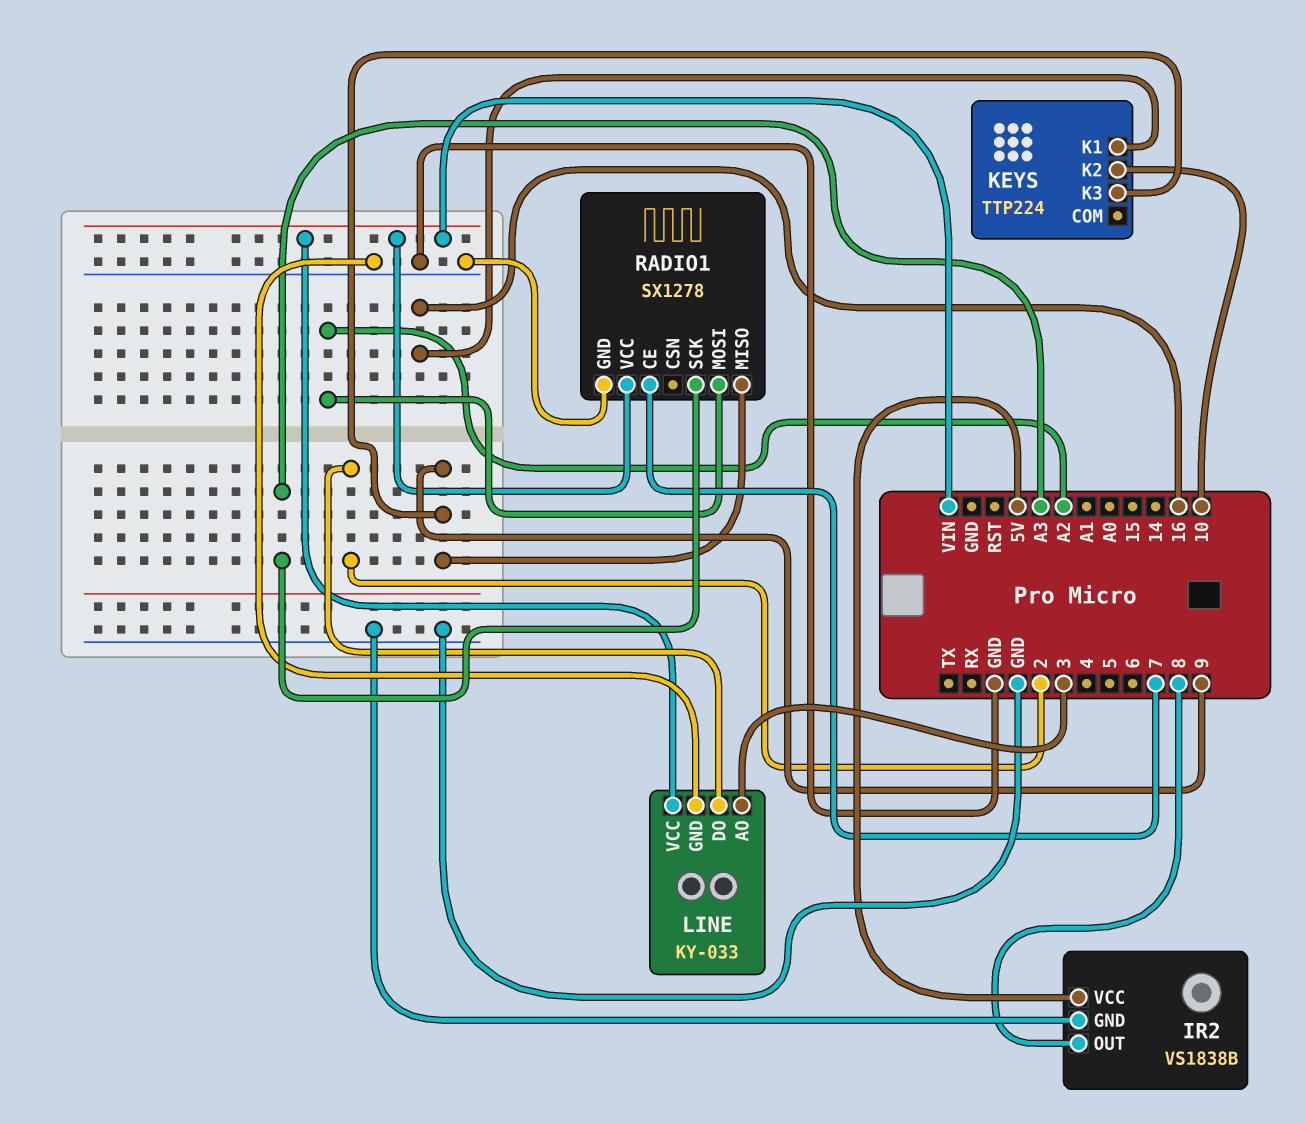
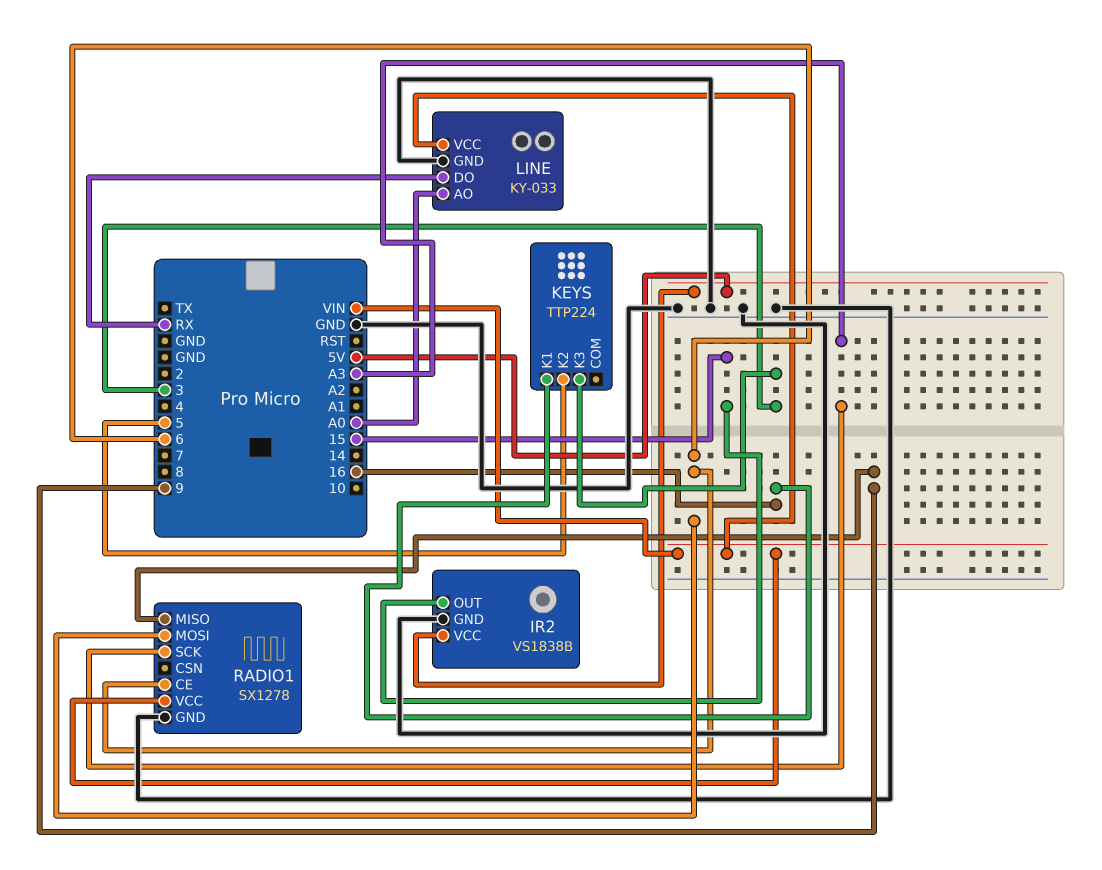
IR2 pin OUT: 8 -> 15
KEYS pin K2: 10 -> 5
KEYS pin K3: 9 -> 3
LINE pin AO: 3 -> A0
LINE pin DO: 2 -> RX
RADIO1 pin CE: 7 -> 6
RADIO1 pin MOSI: A2 -> 6

